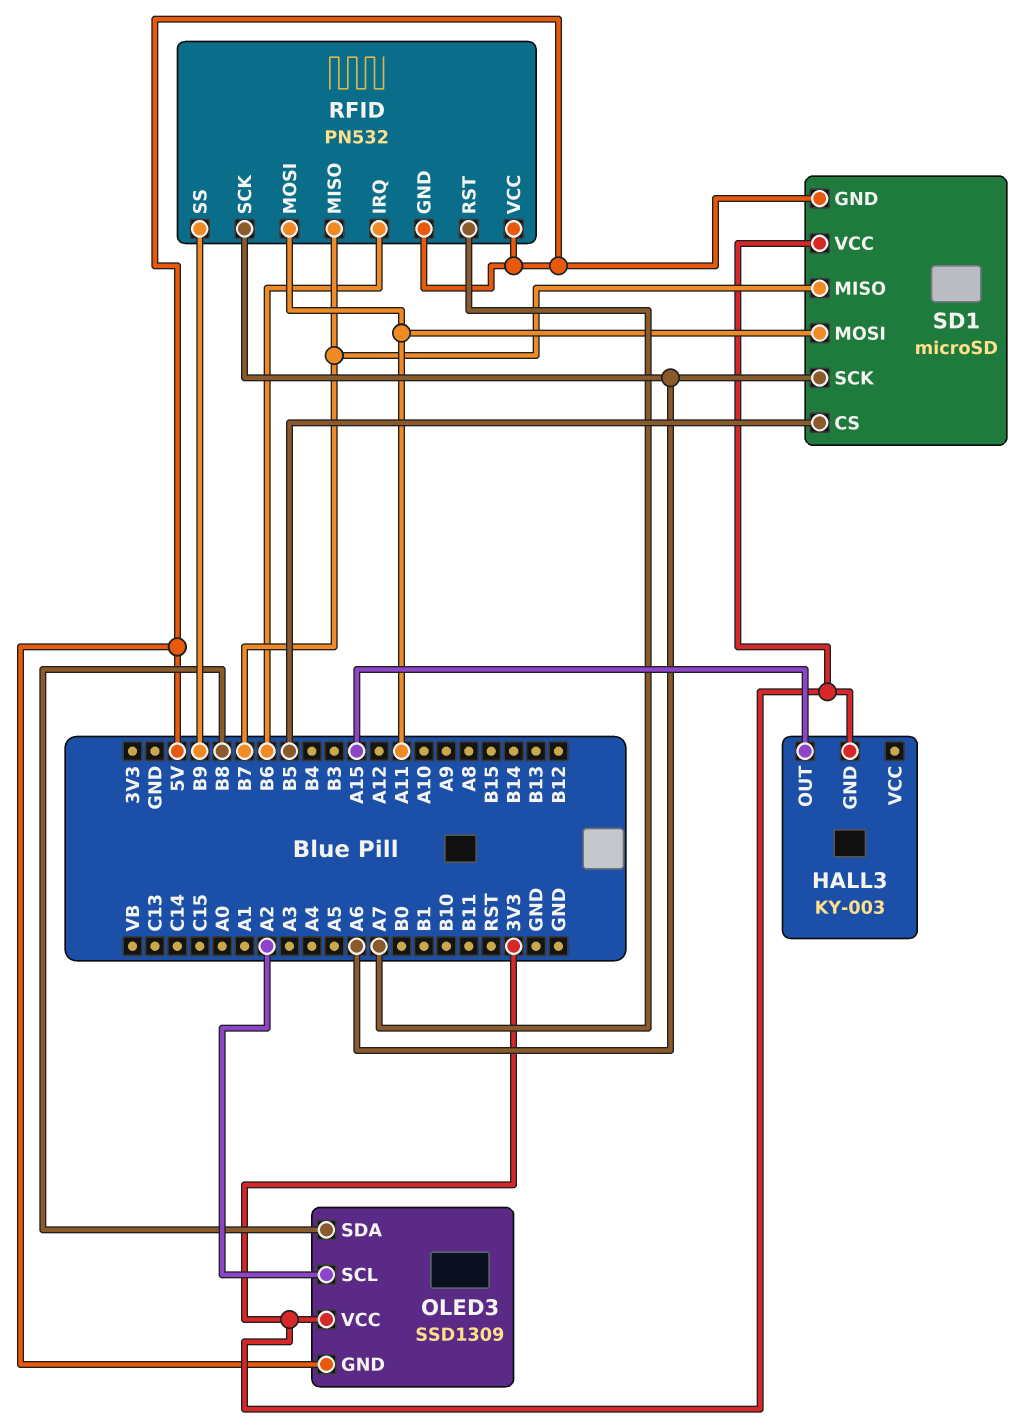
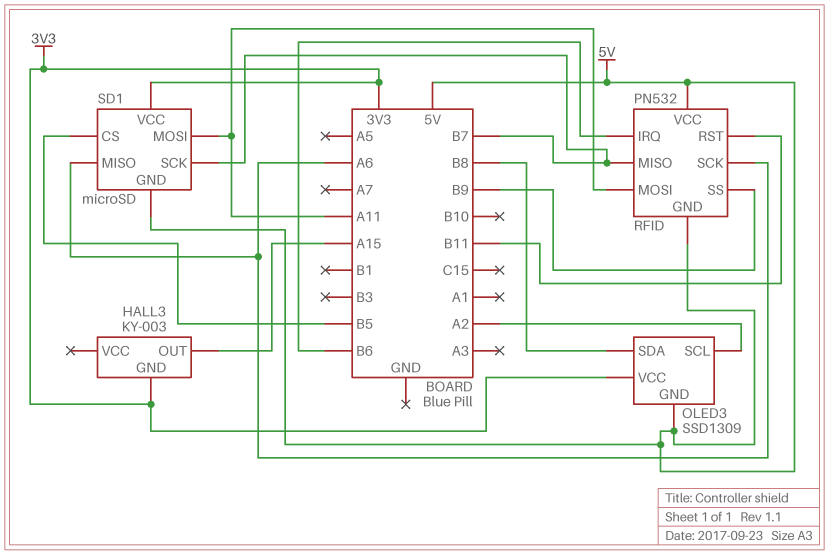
RFID pin RST: A7 -> B11
SD1 pin MISO: B7 -> A6
SD1 pin SCK: A6 -> B7

